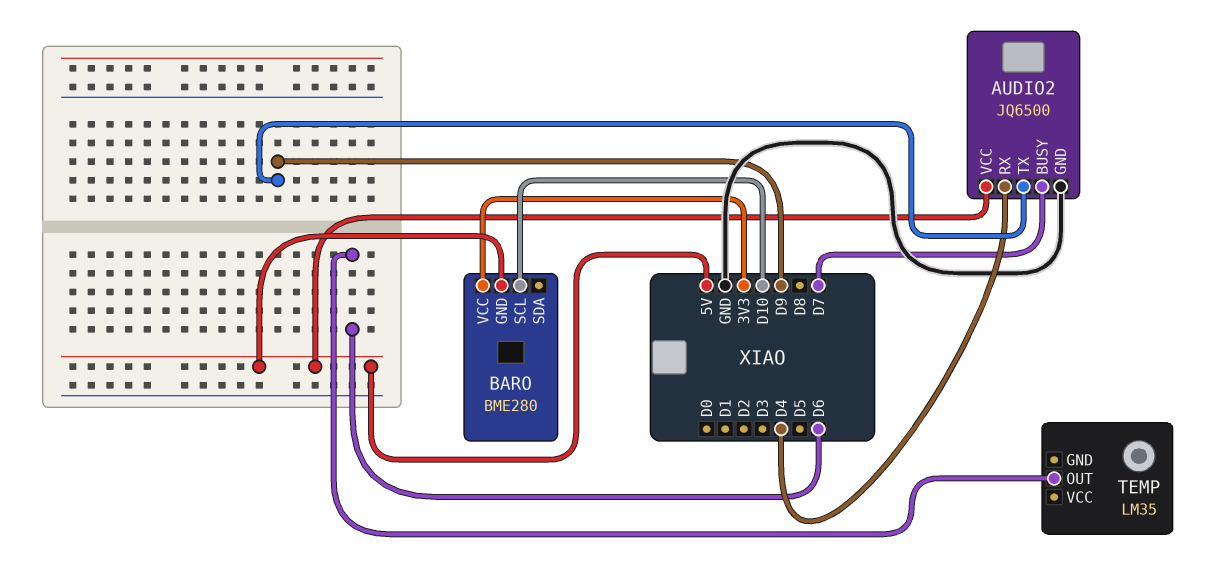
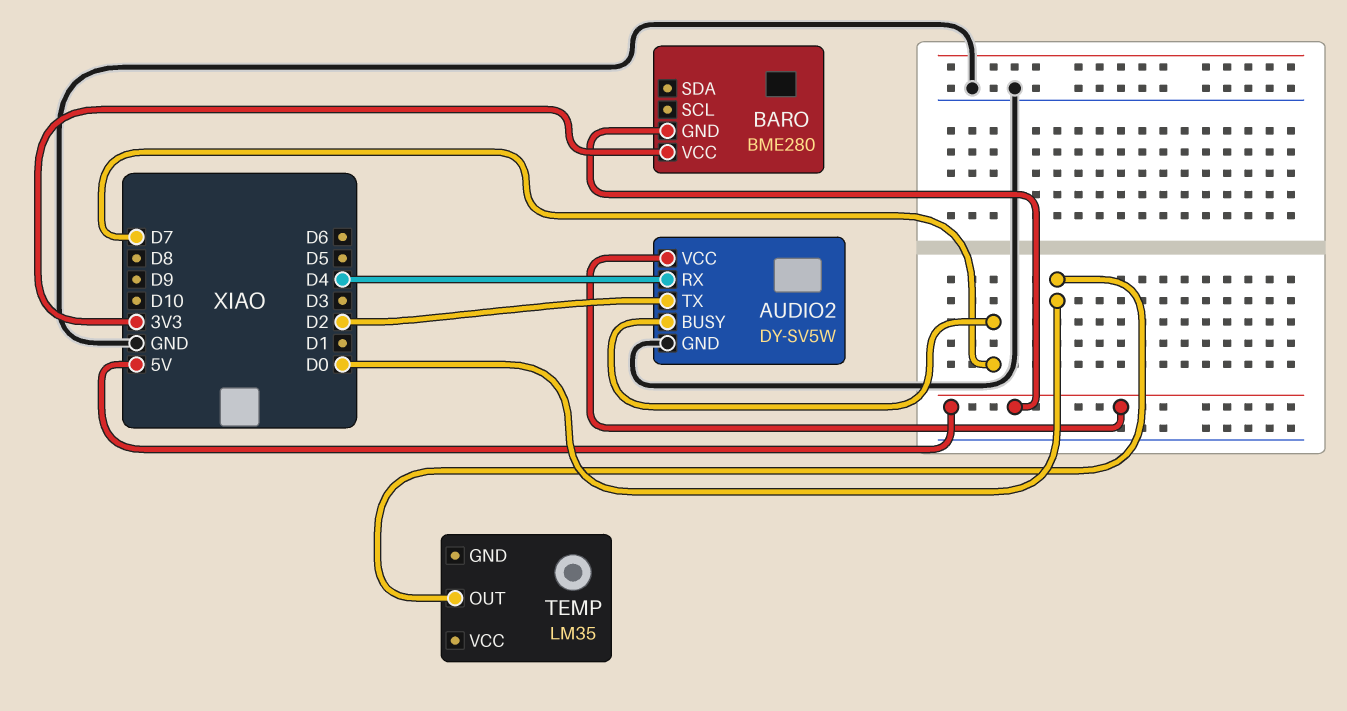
AUDIO2: JQ6500 -> DY-SV5W
AUDIO2 pin TX: D9 -> D2
BARO pin SCL: D10 -> none
TEMP pin OUT: D6 -> D0

